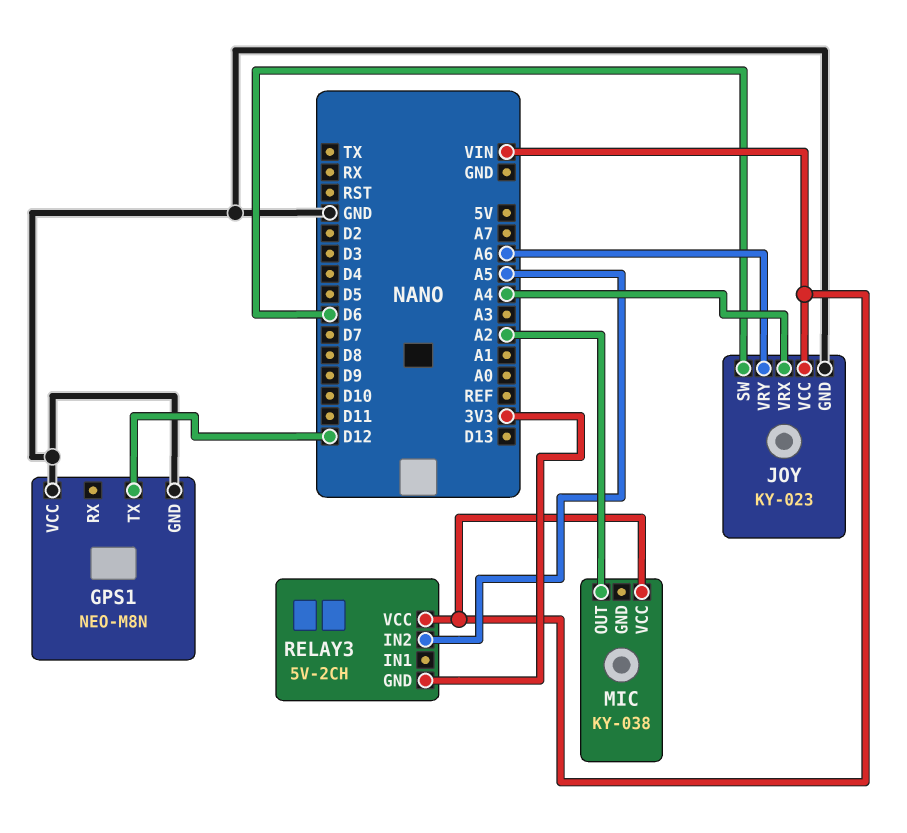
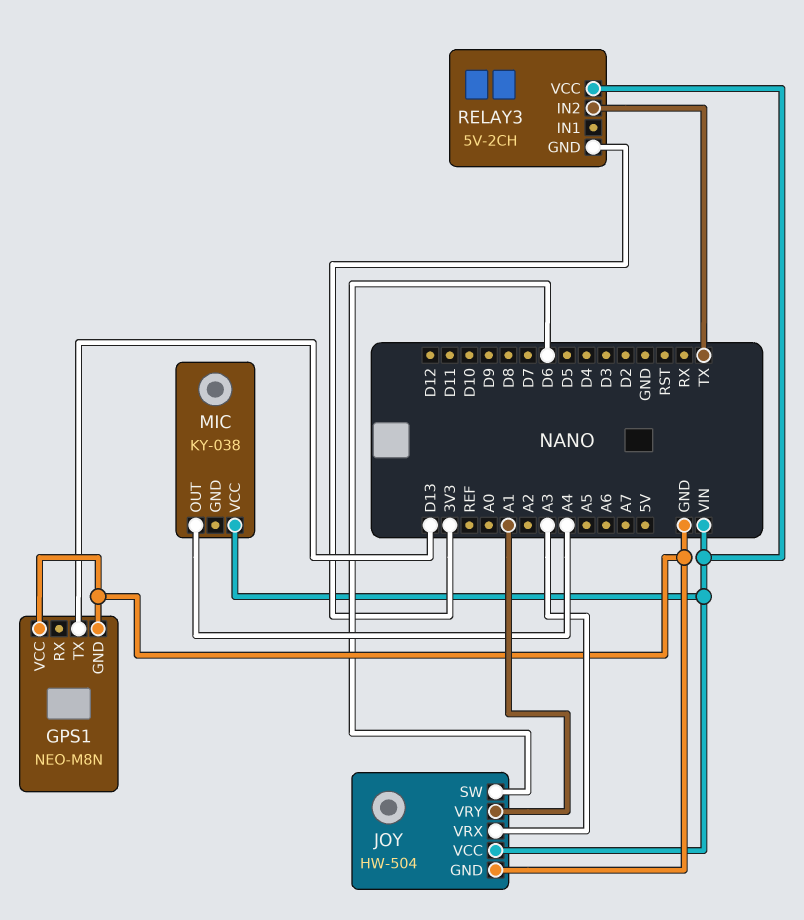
GPS1 pin TX: D12 -> D13
JOY: KY-023 -> HW-504
JOY pin VRX: A4 -> A3
JOY pin VRY: A6 -> A1
MIC pin OUT: A2 -> A4
RELAY3 pin IN2: A5 -> TX

